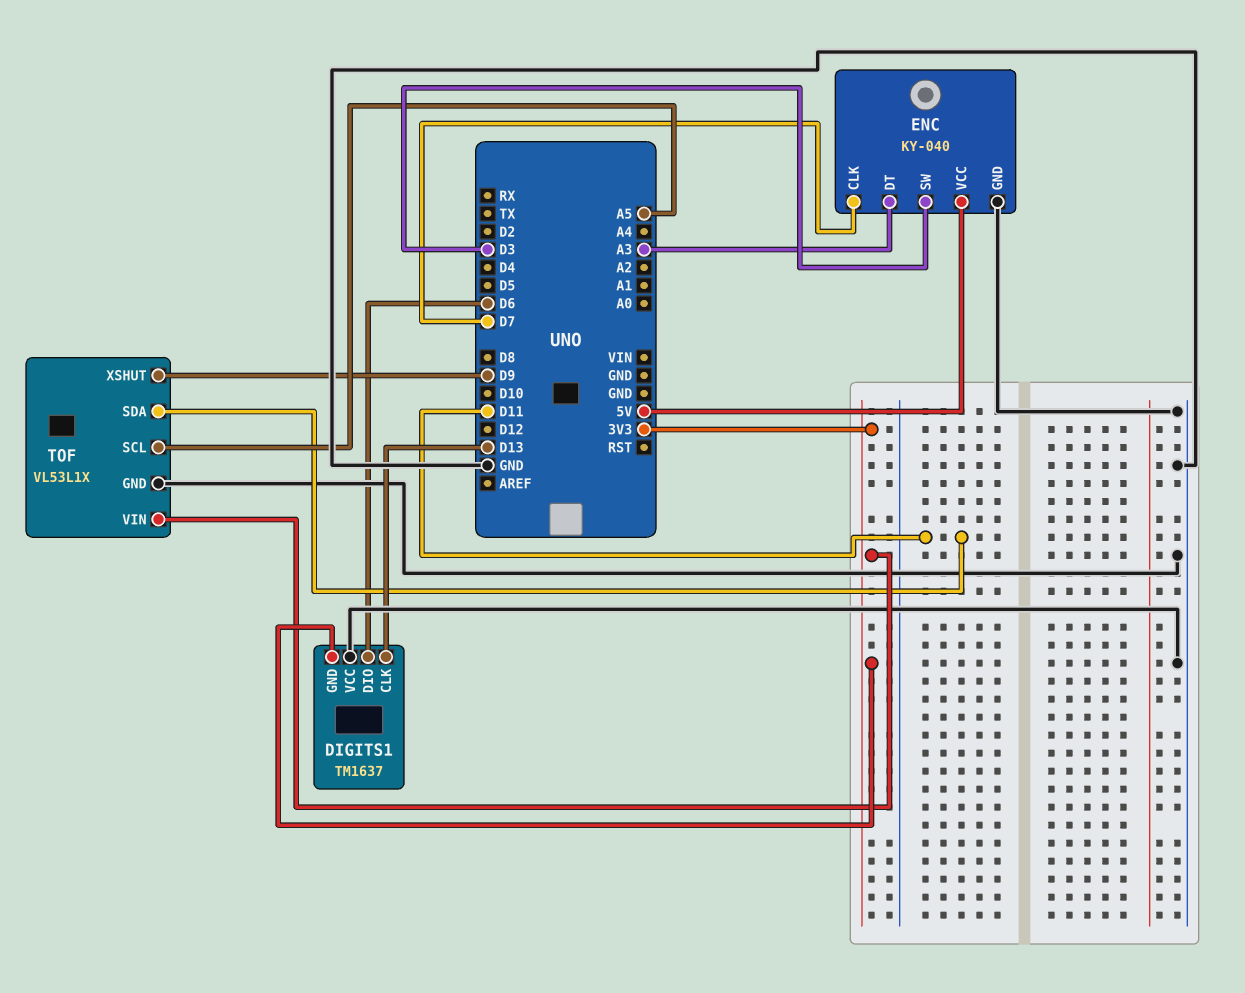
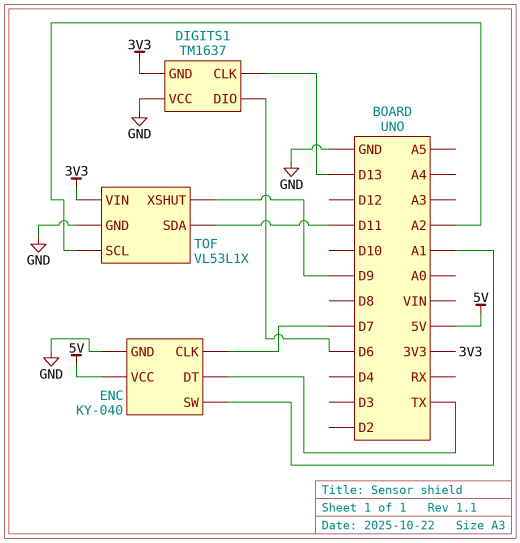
ENC pin DT: A3 -> TX
ENC pin SW: D3 -> A1
TOF pin SCL: A5 -> A2

